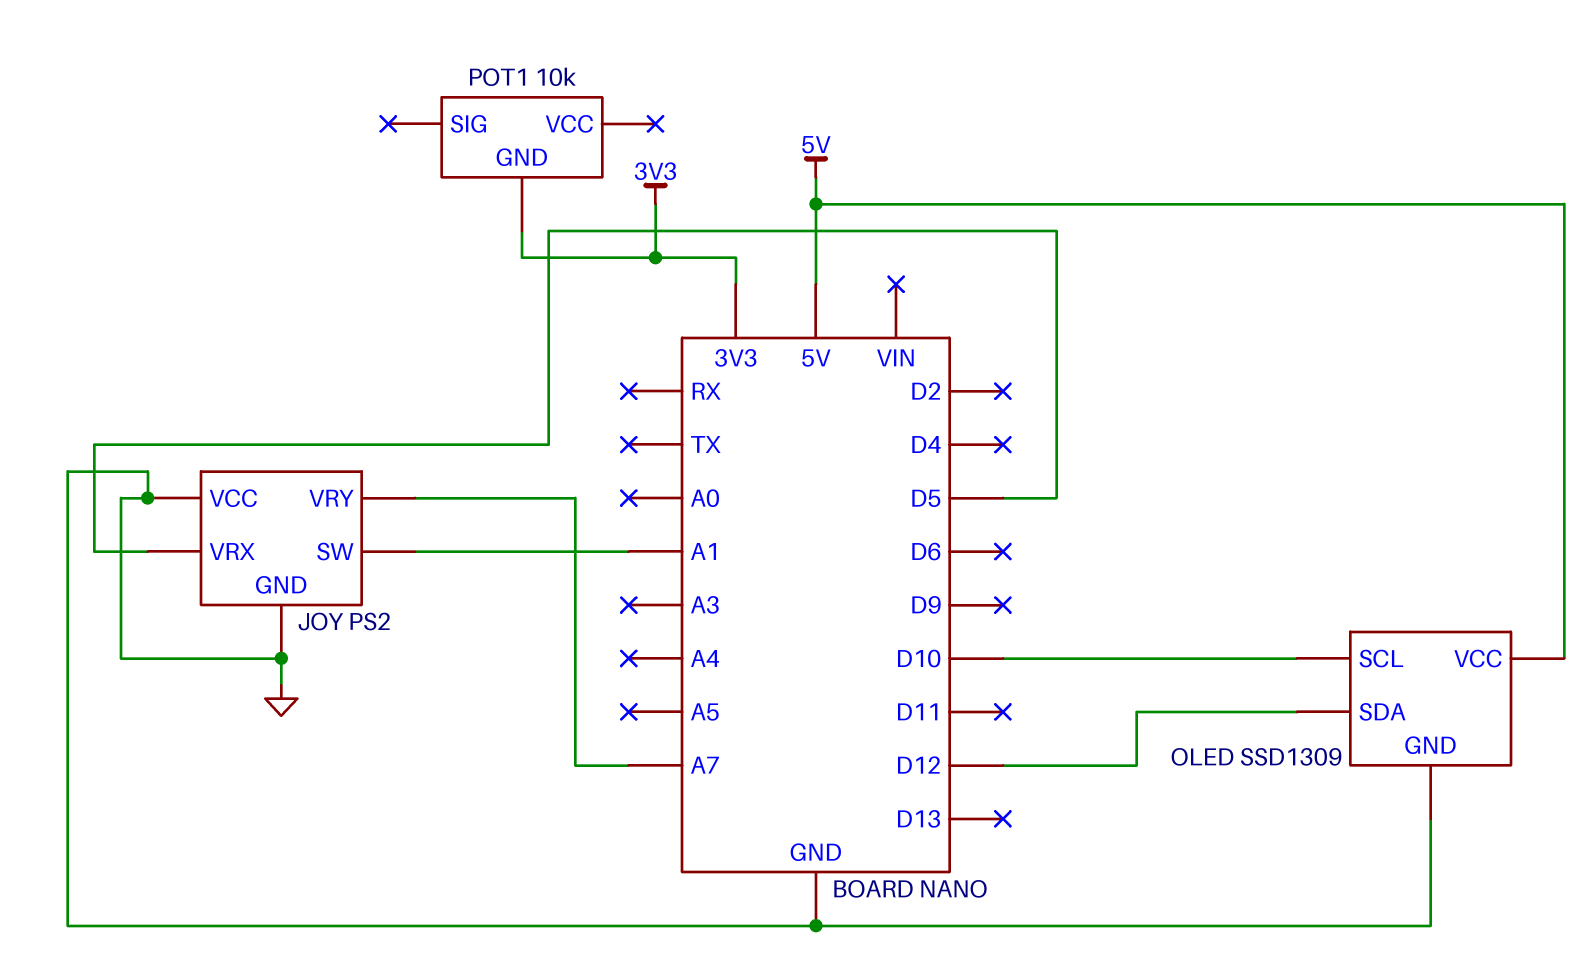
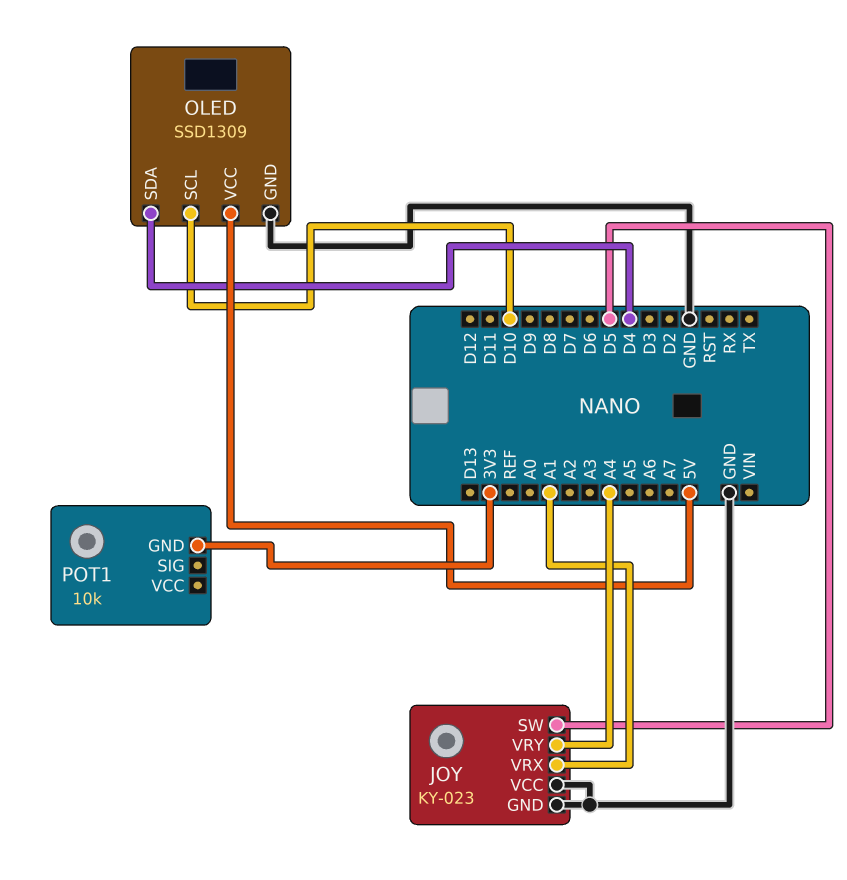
JOY: PS2 -> KY-023
JOY pin SW: A1 -> D5
JOY pin VRX: D5 -> A1
JOY pin VRY: A7 -> A4
OLED pin SDA: D12 -> D4

